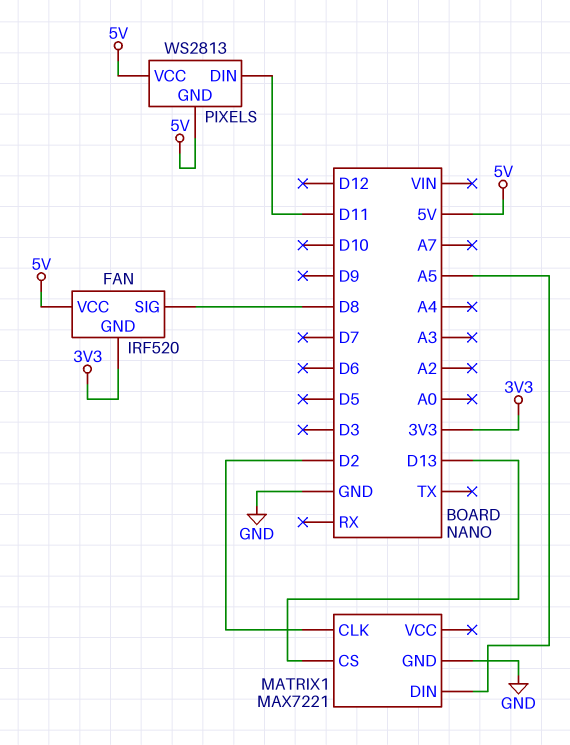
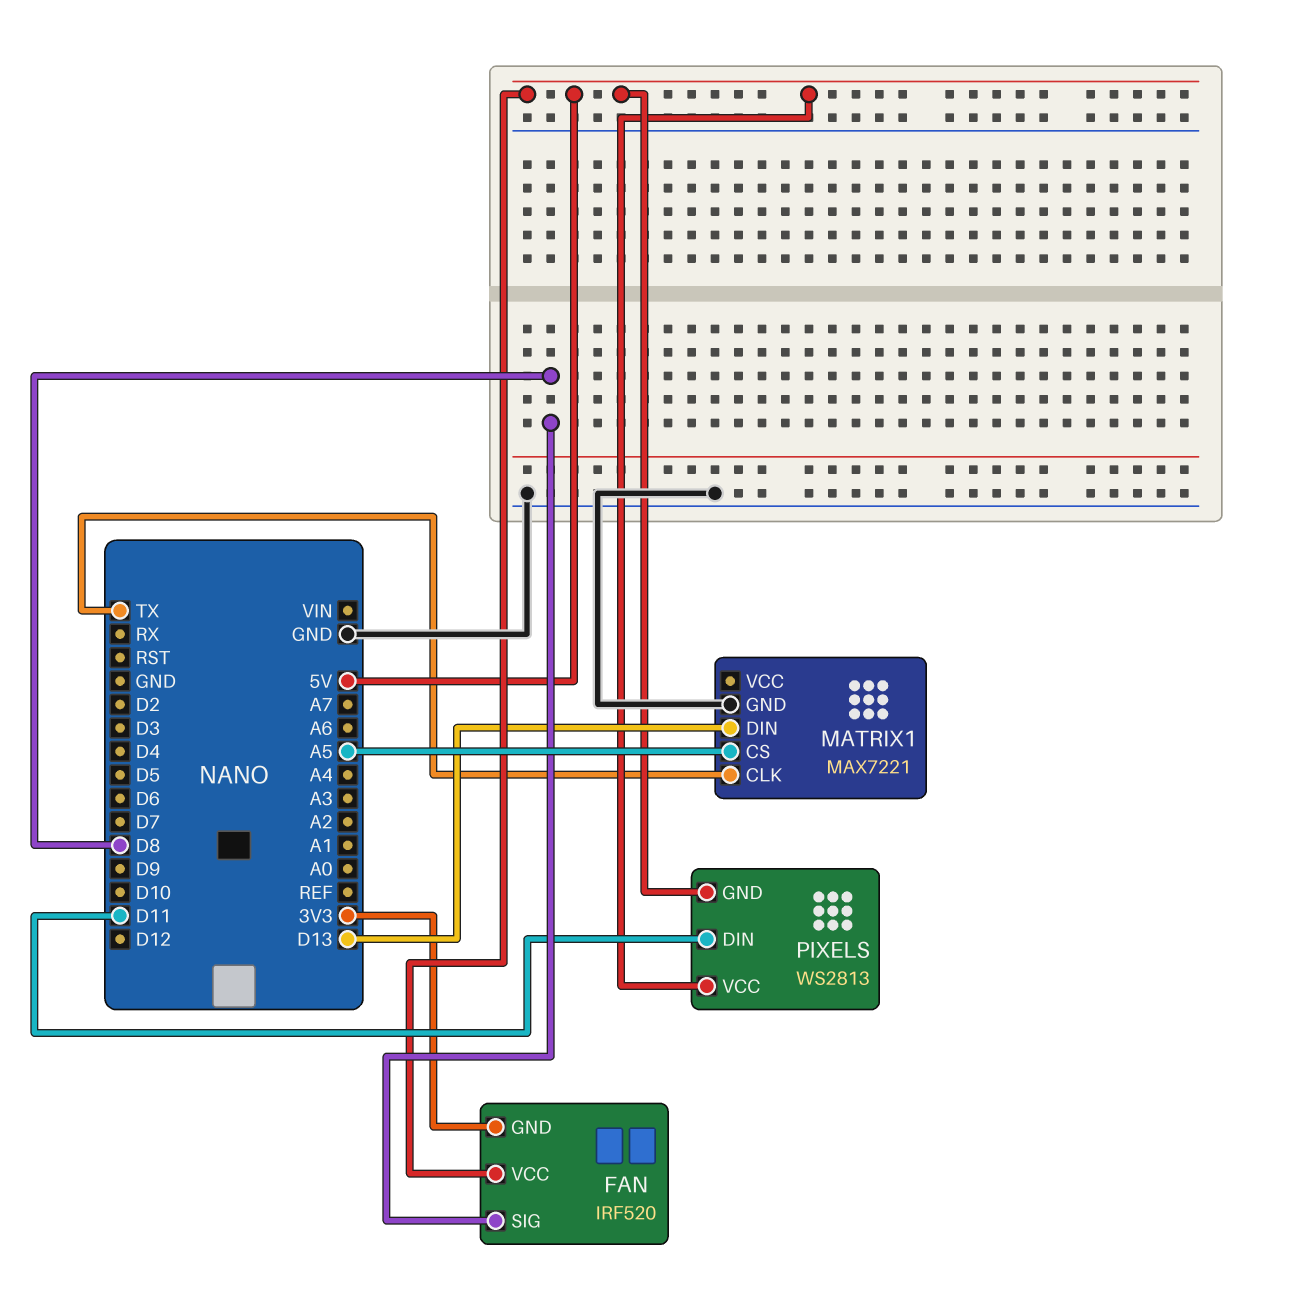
MATRIX1 pin CLK: D2 -> TX
MATRIX1 pin CS: D13 -> A5
MATRIX1 pin DIN: A5 -> D13

